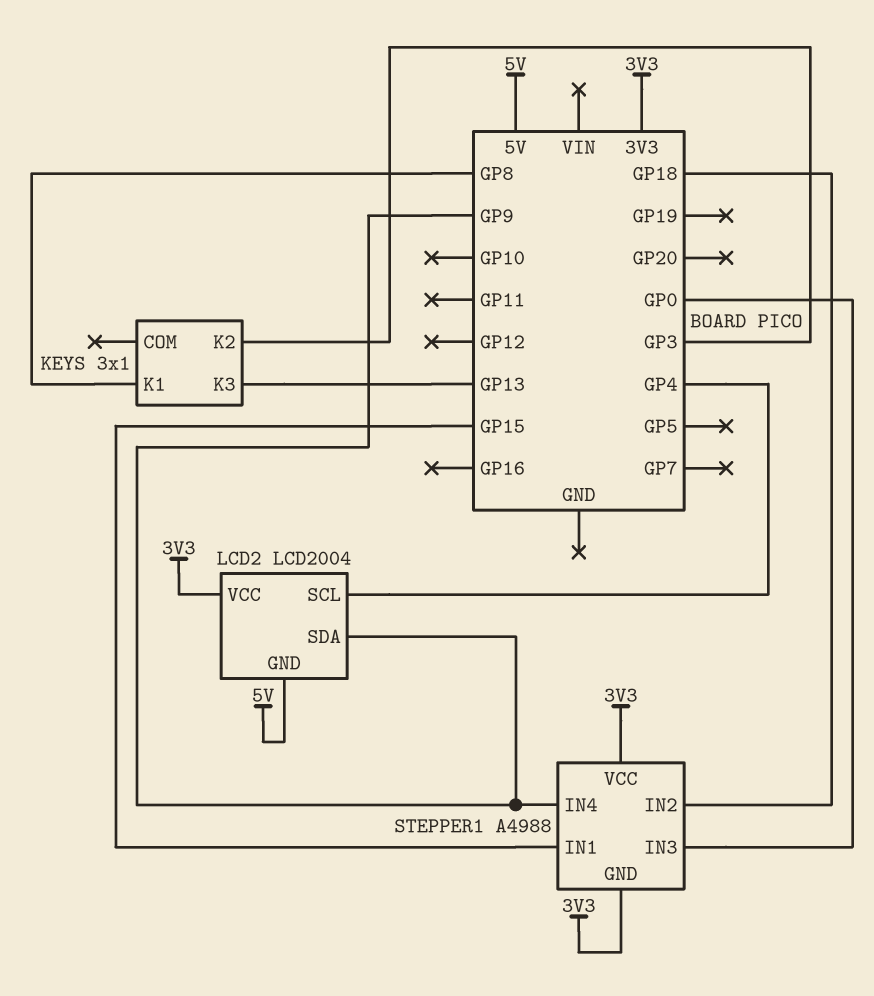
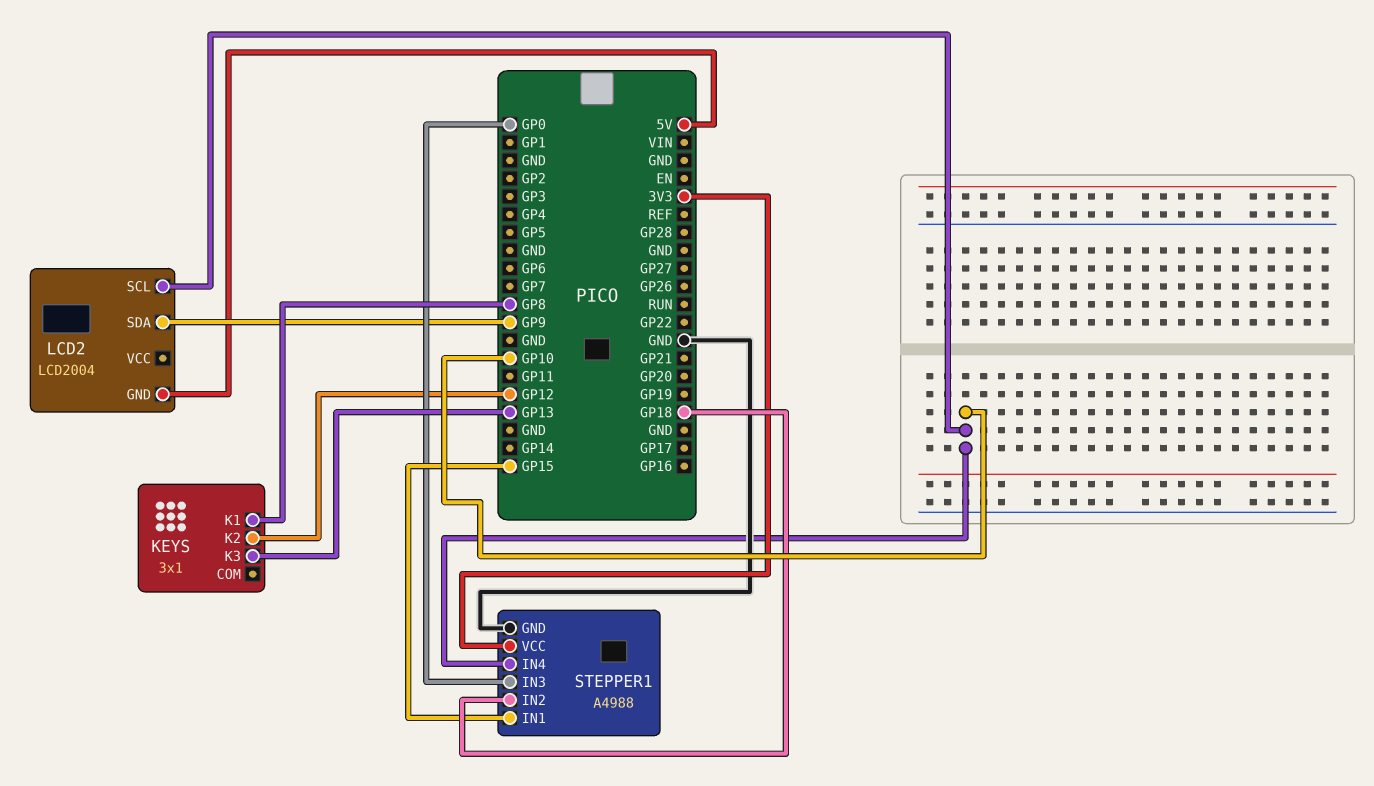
KEYS pin K2: GP3 -> GP12
LCD2 pin SCL: GP4 -> GP10
LCD2 pin VCC: 3V3 -> none
STEPPER1 pin GND: 3V3 -> GND
STEPPER1 pin IN4: GP9 -> GP10

